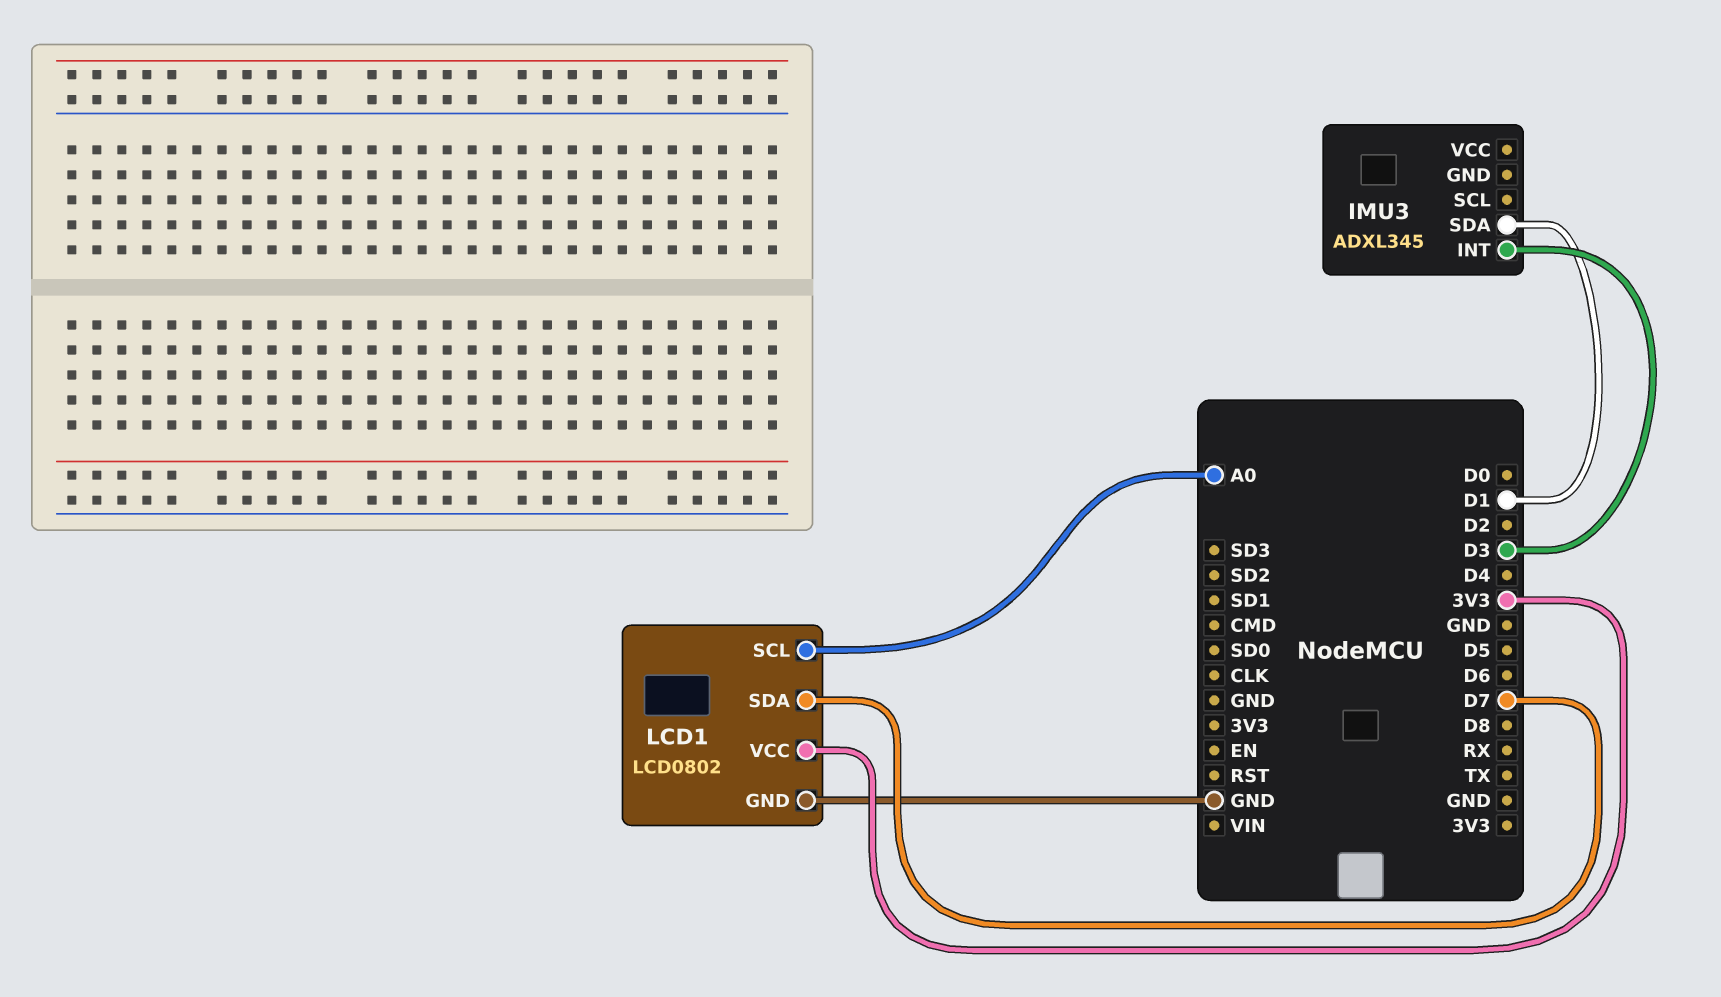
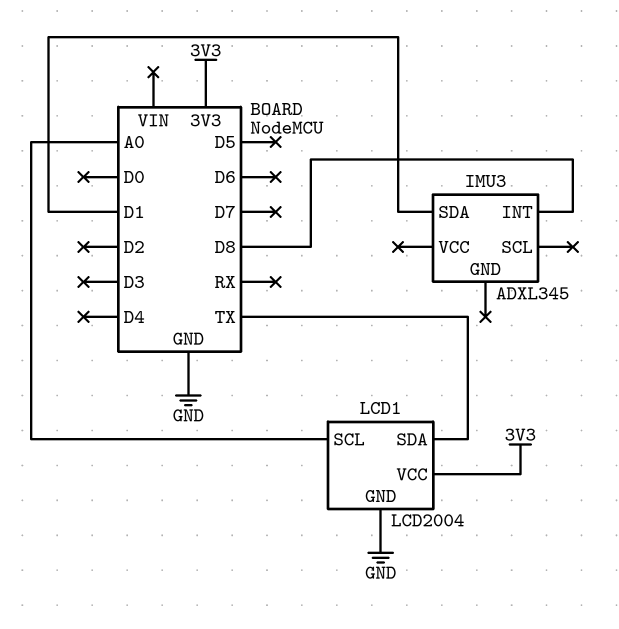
IMU3 pin INT: D3 -> D8
LCD1: LCD0802 -> LCD2004
LCD1 pin SDA: D7 -> TX

